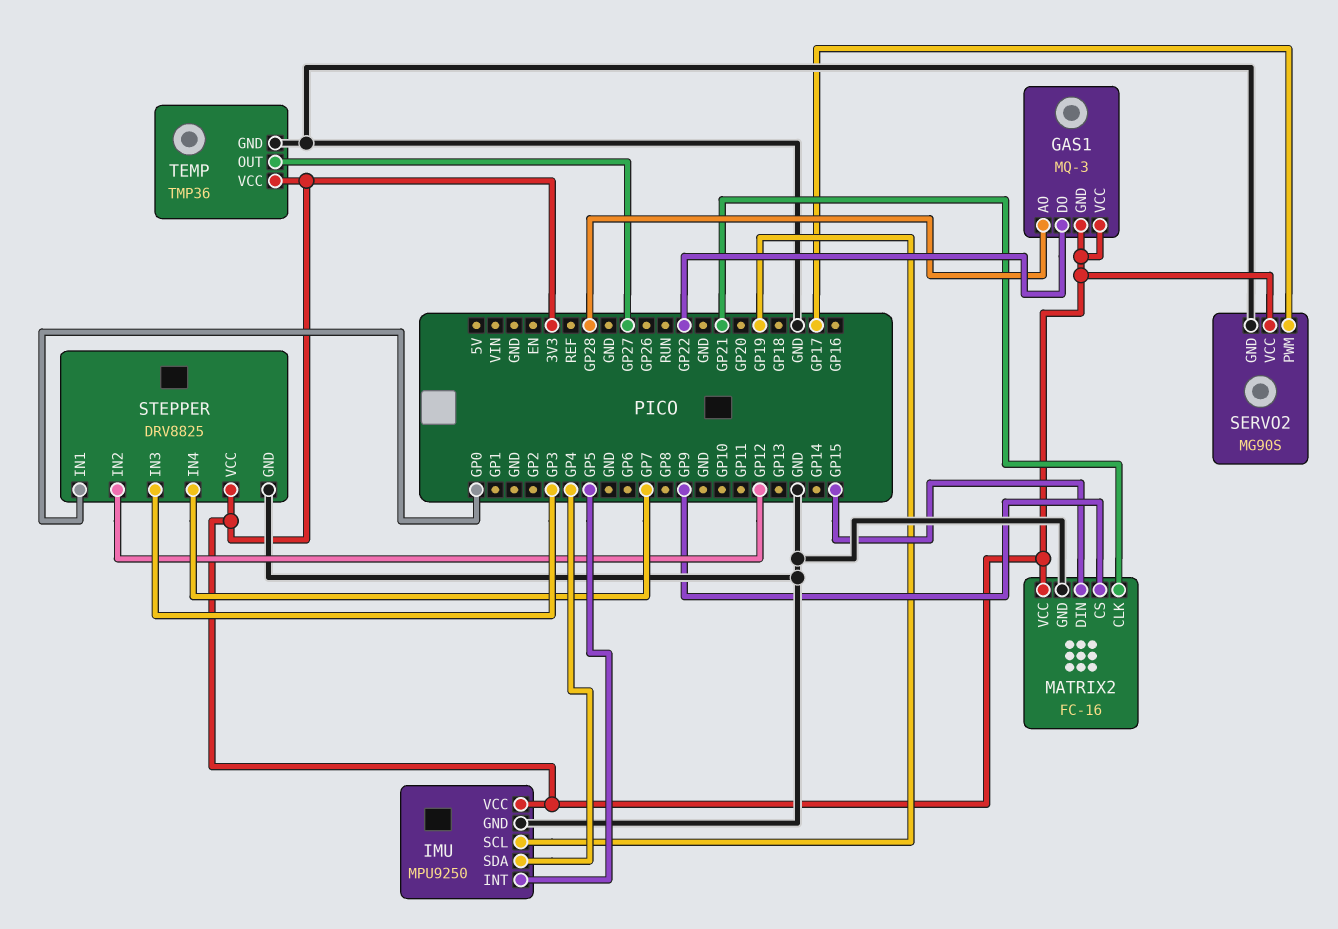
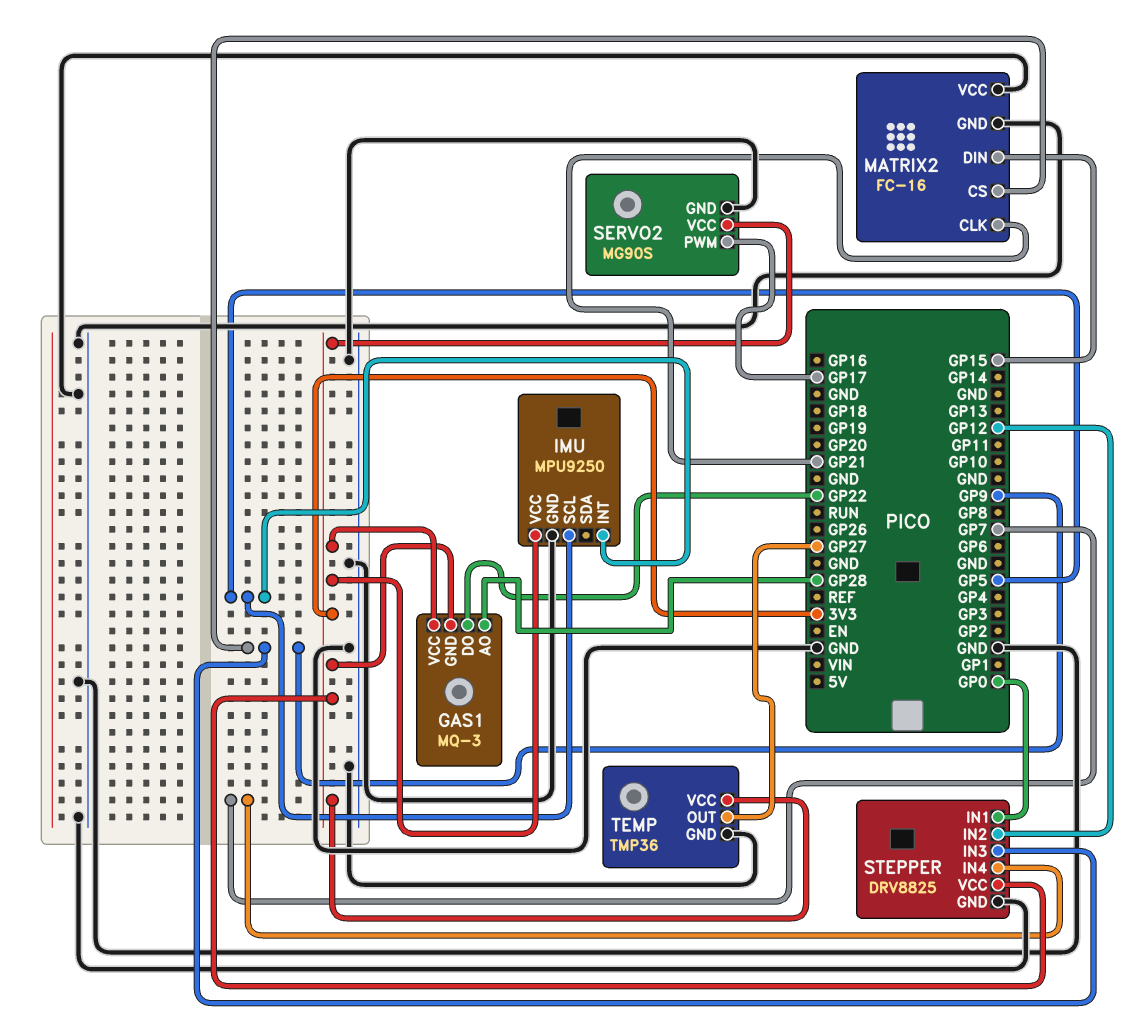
IMU pin SCL: GP19 -> GP5
IMU pin SDA: GP4 -> none
MATRIX2 pin VCC: 3V3 -> GND
STEPPER pin IN3: GP3 -> GP9

